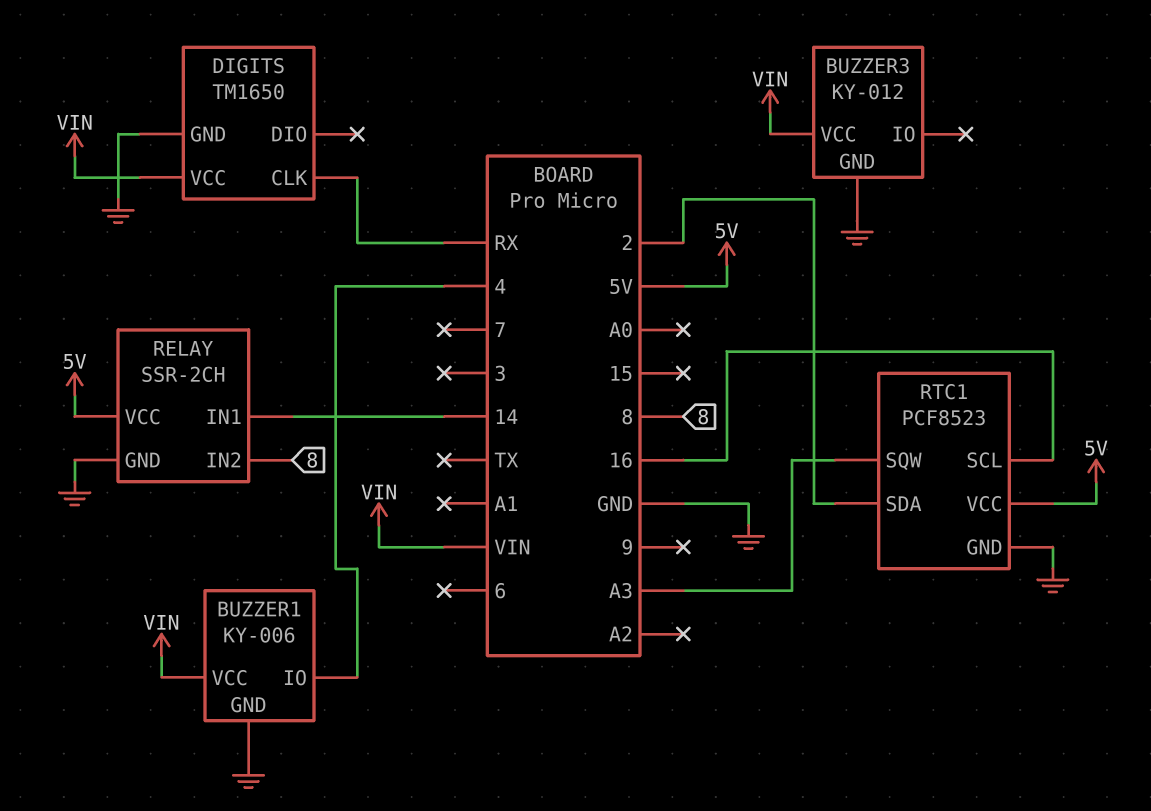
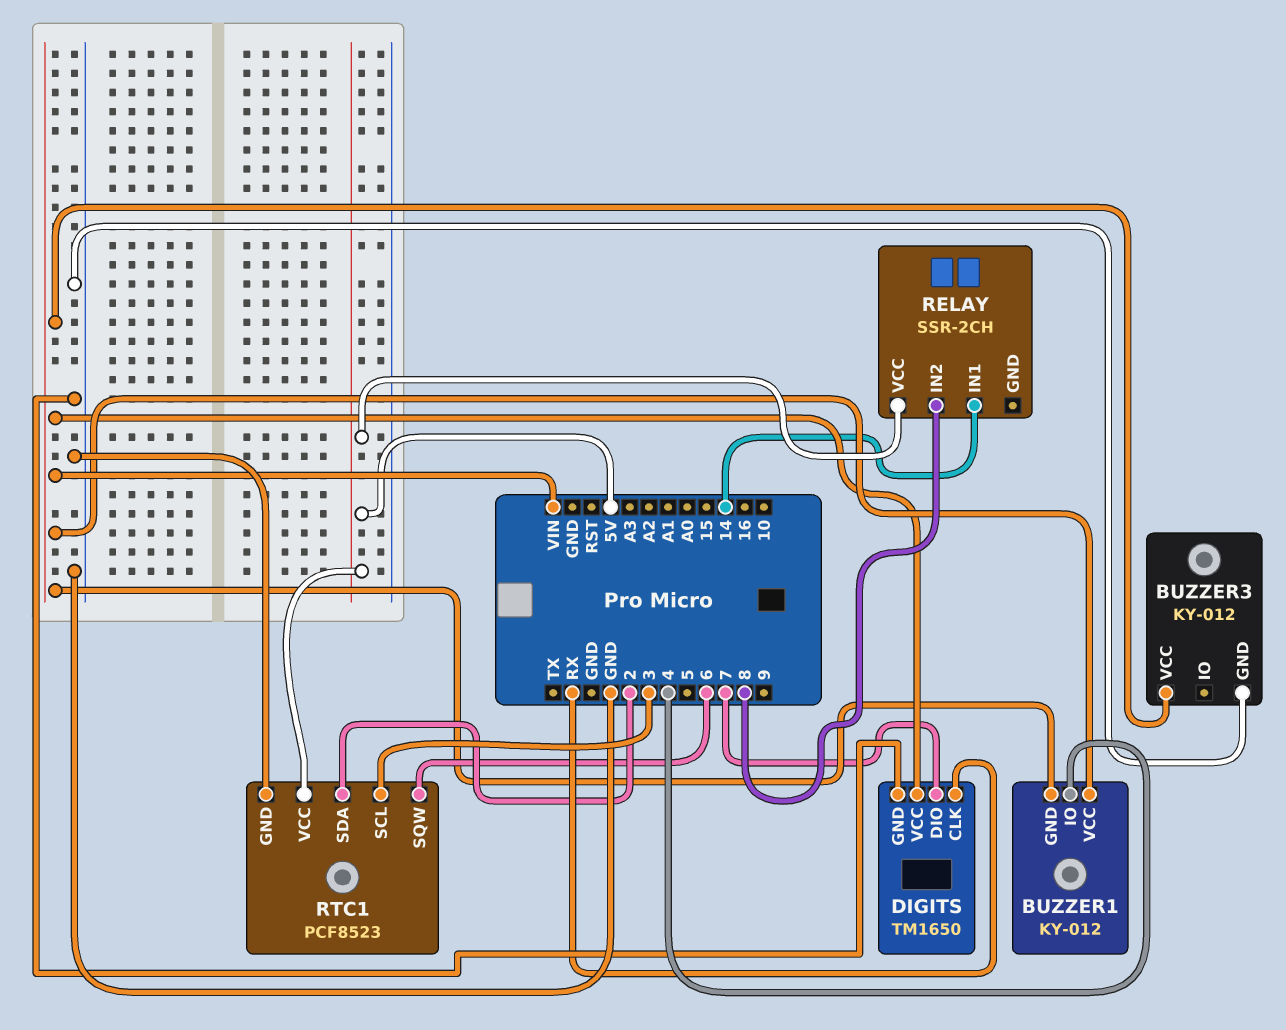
BUZZER1: KY-006 -> KY-012
BUZZER1 pin GND: GND -> VIN
DIGITS pin DIO: none -> 7
RELAY pin GND: GND -> none
RTC1 pin SCL: 16 -> 3
RTC1 pin SQW: A3 -> 6

